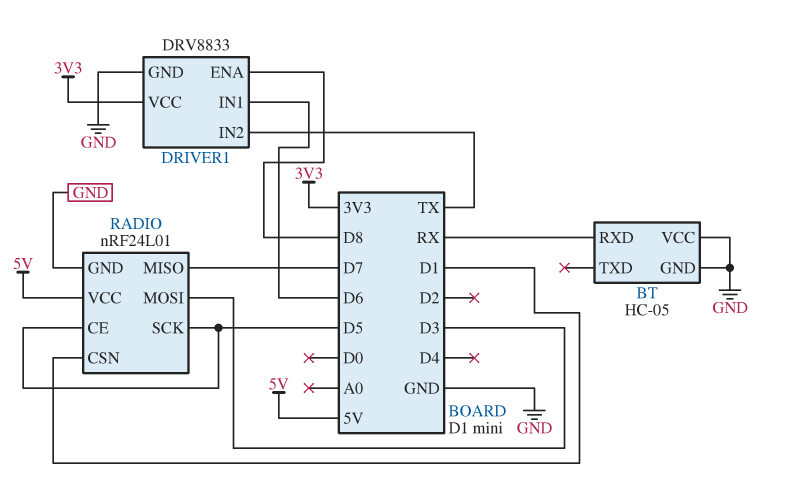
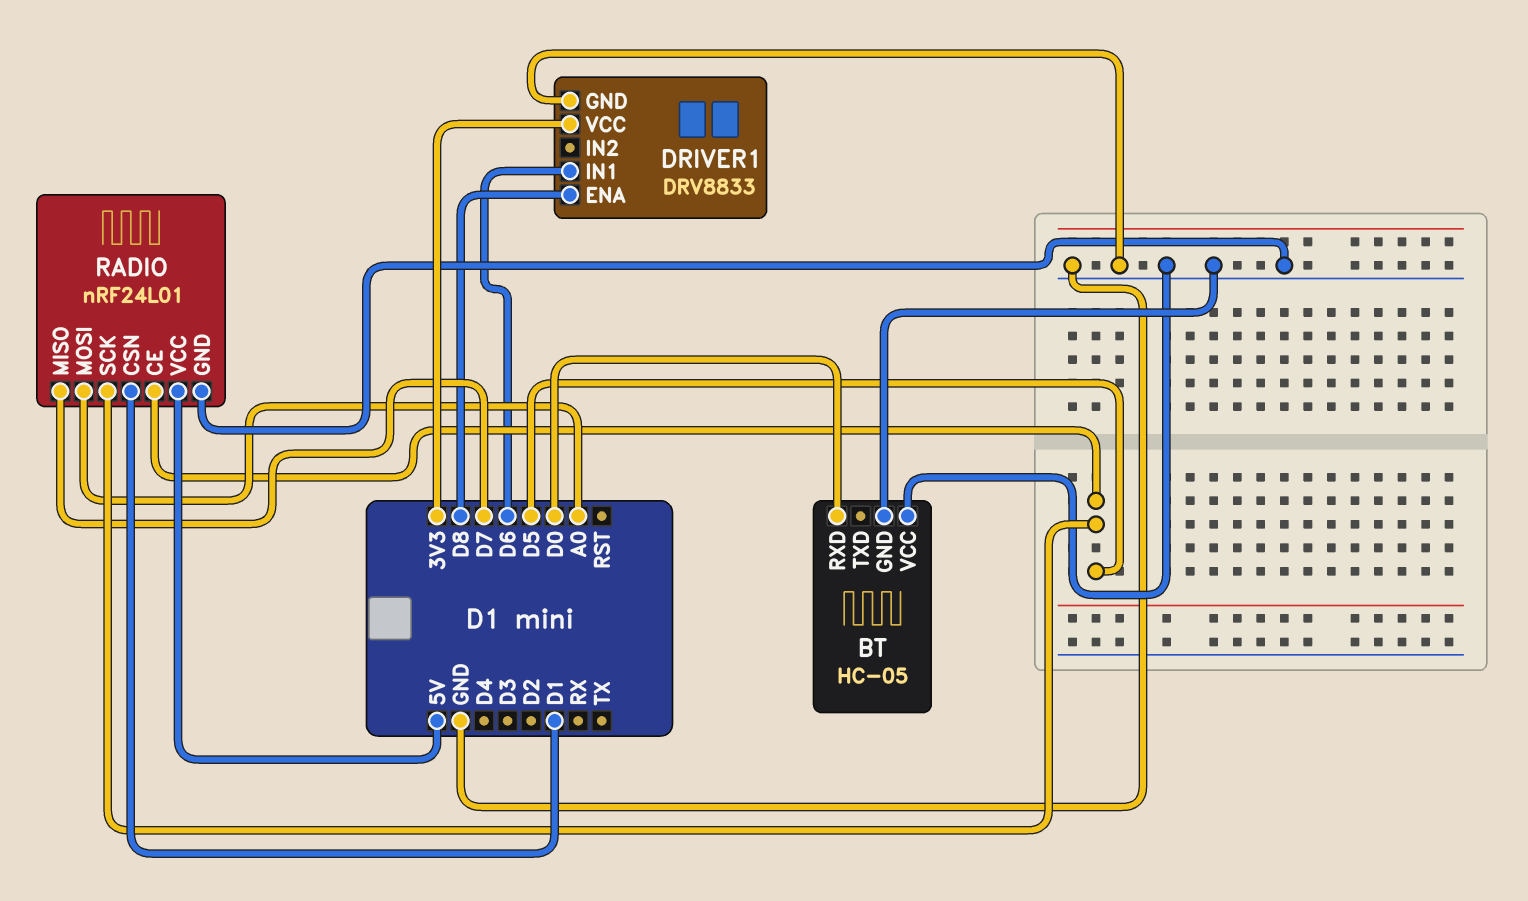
BT pin RXD: RX -> D0
DRIVER1 pin IN2: TX -> none
RADIO pin MOSI: D3 -> A0

